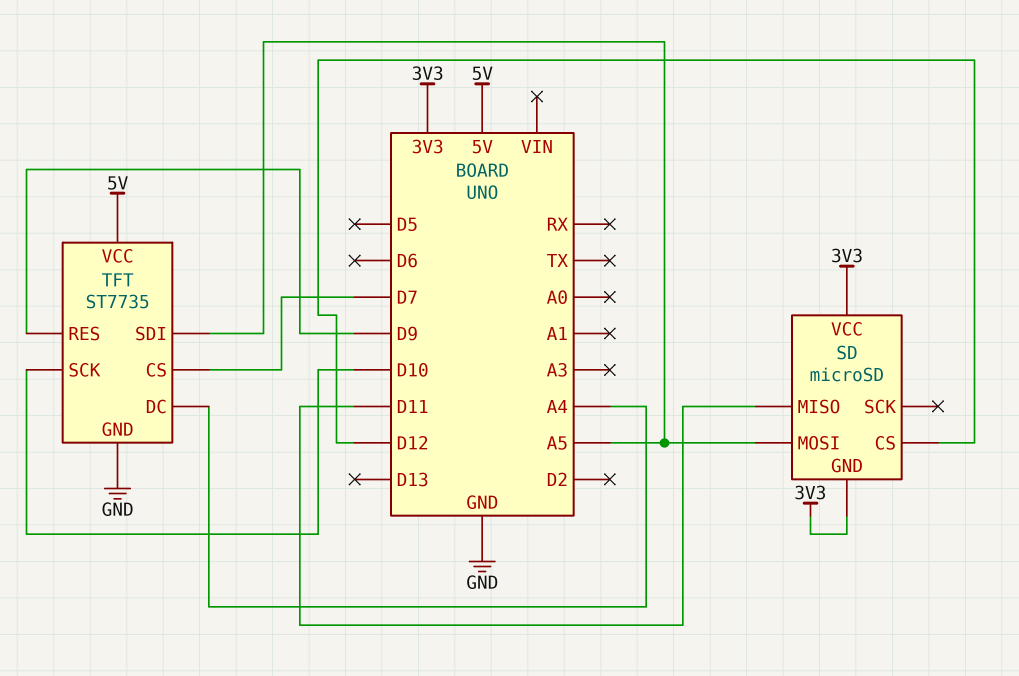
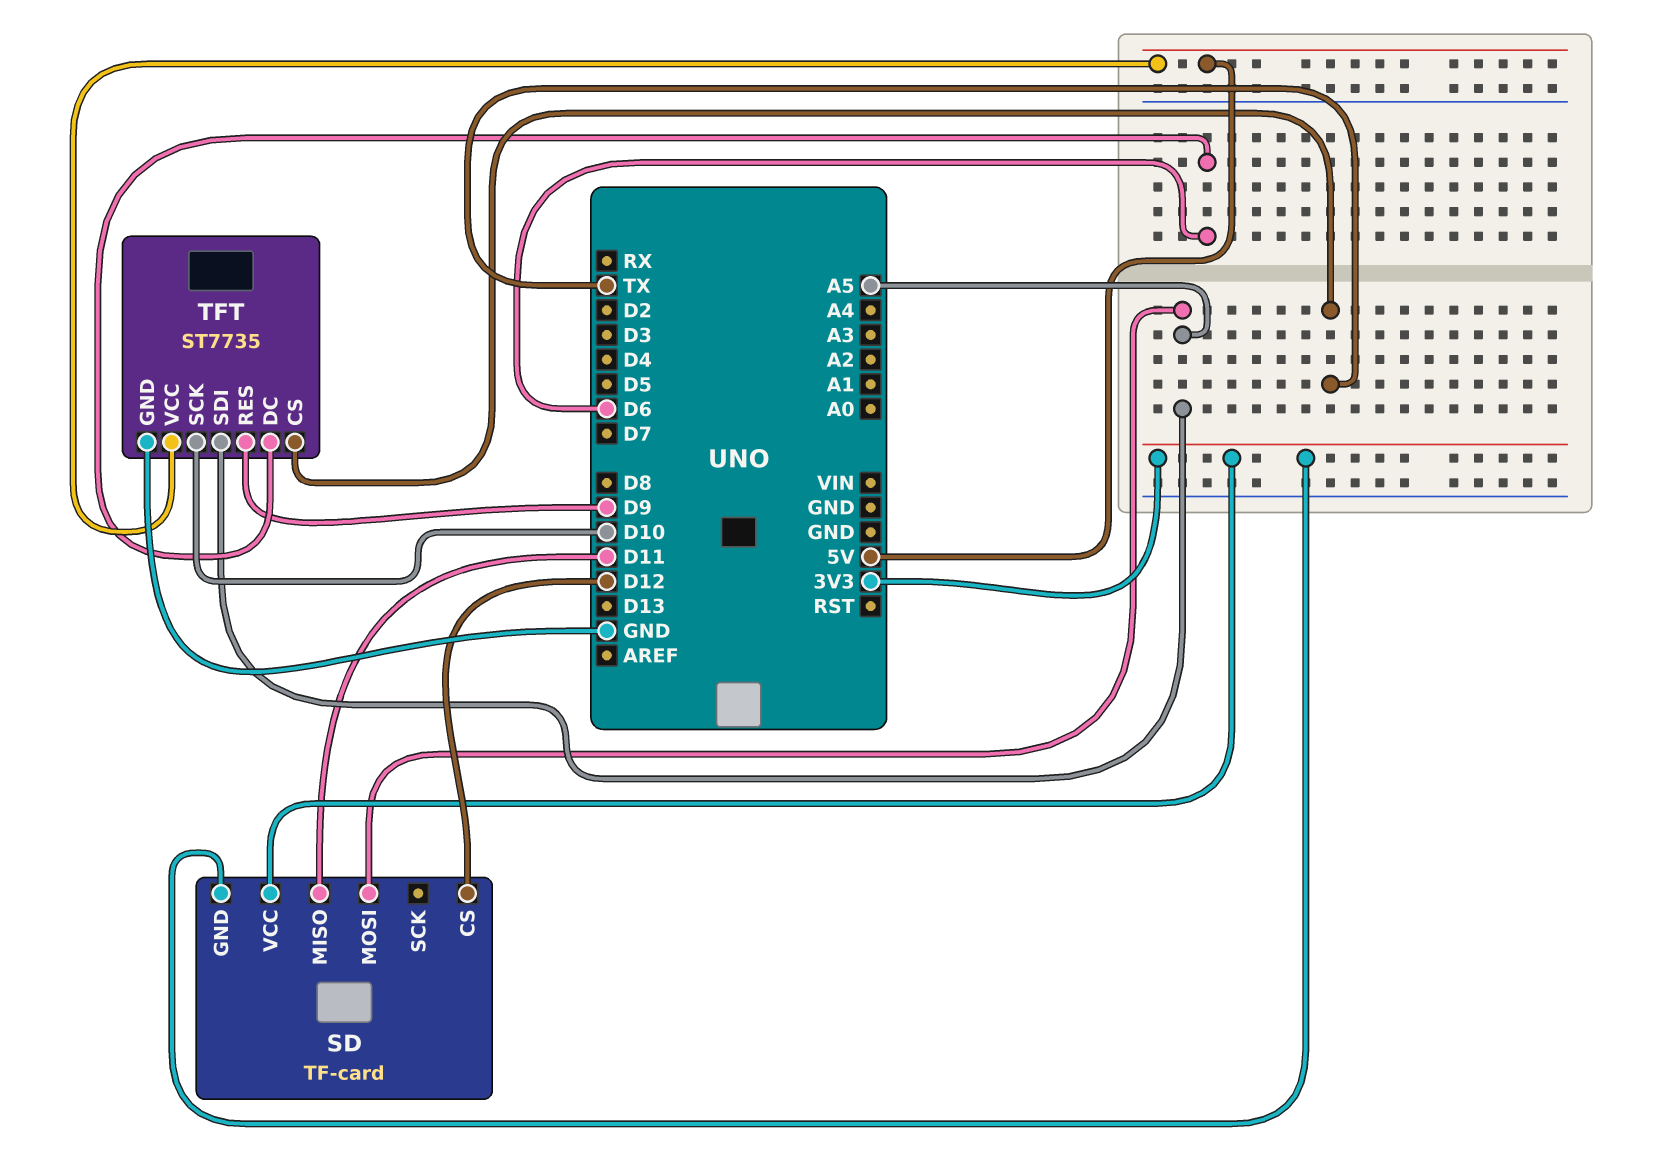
SD: microSD -> TF-card
TFT pin CS: D7 -> TX
TFT pin DC: A4 -> D6

